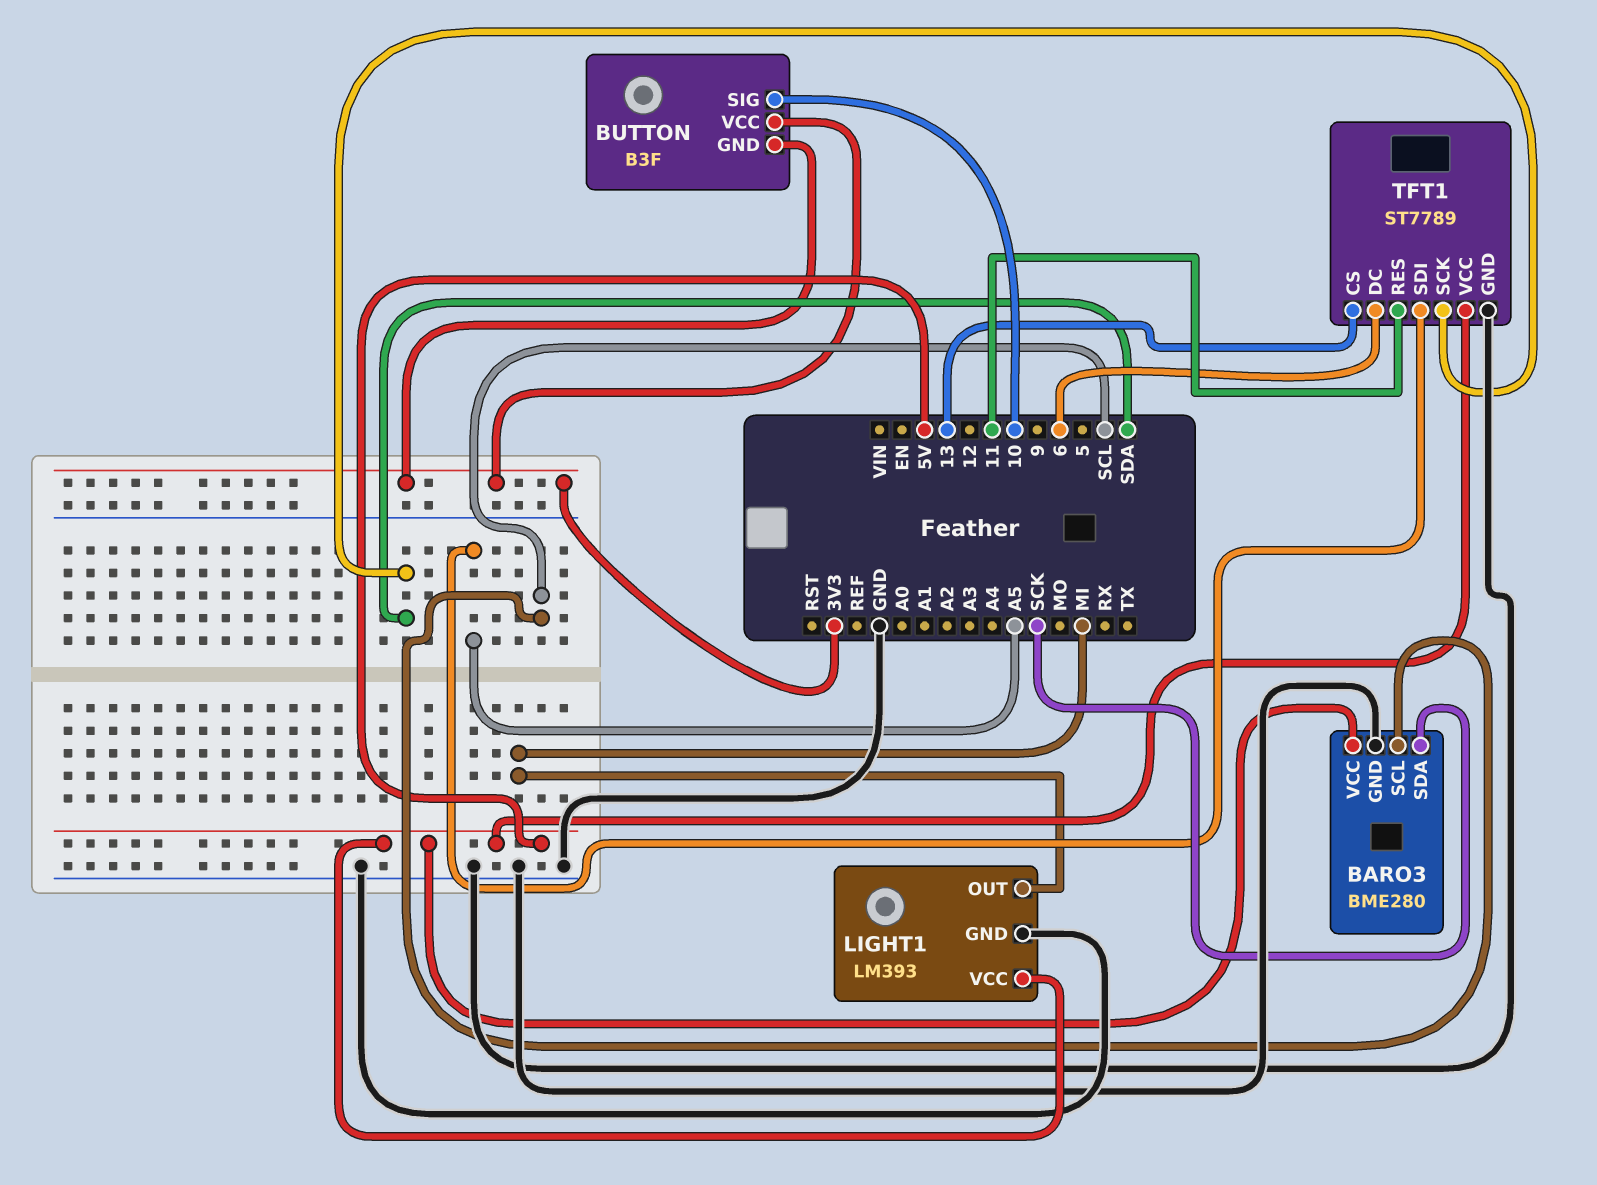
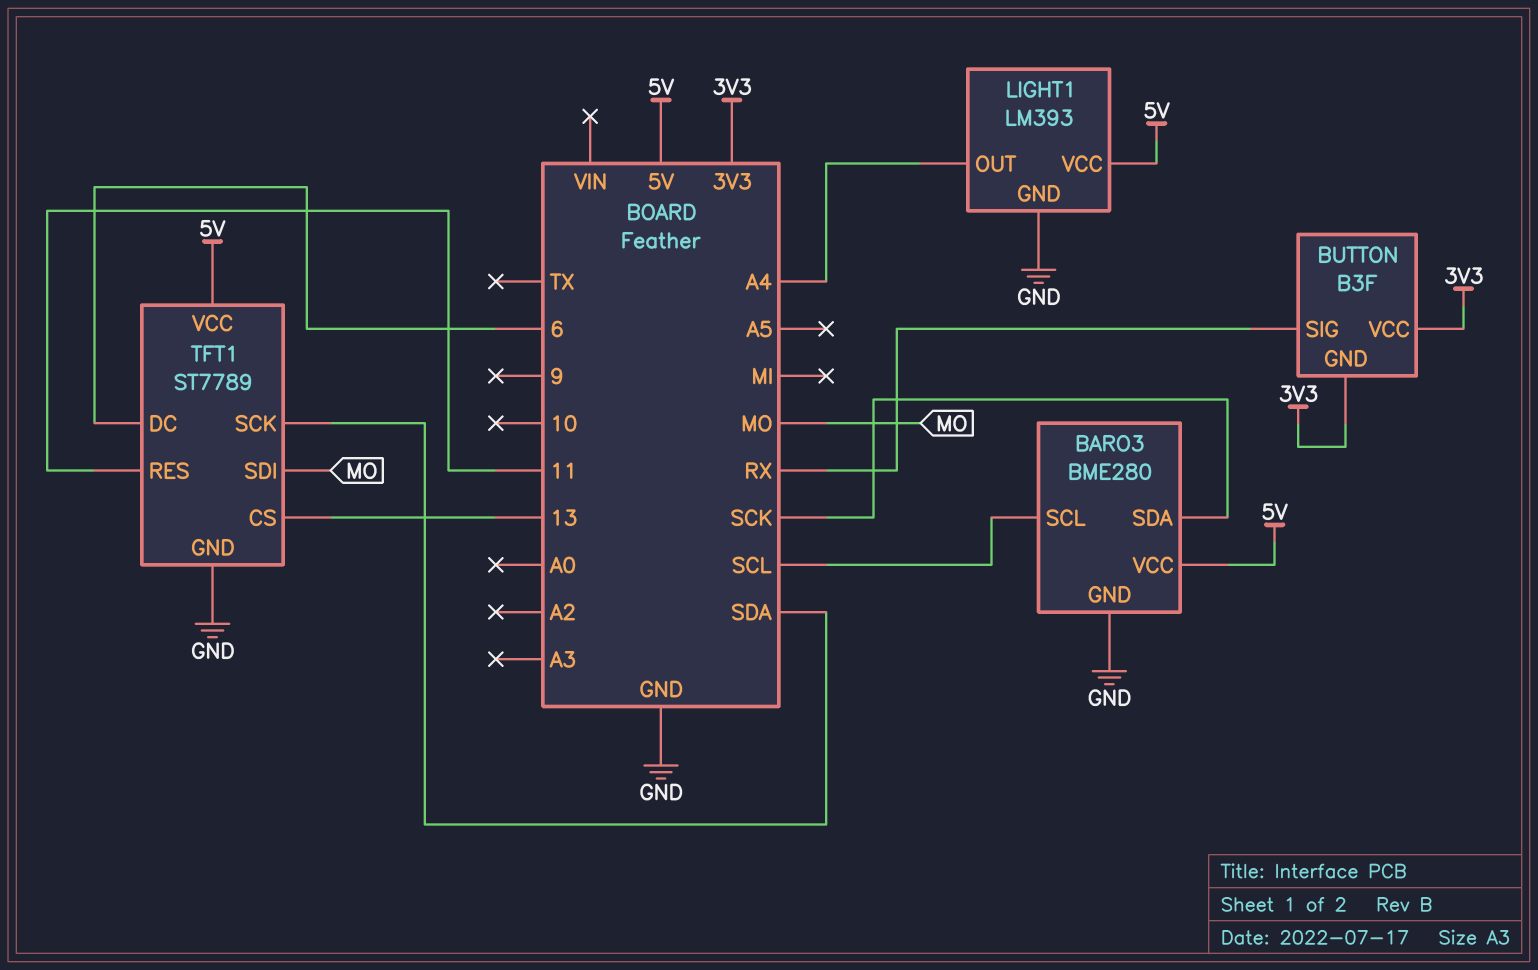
BUTTON pin SIG: 10 -> RX
LIGHT1 pin OUT: MI -> A4
TFT1 pin SDI: A5 -> MO

